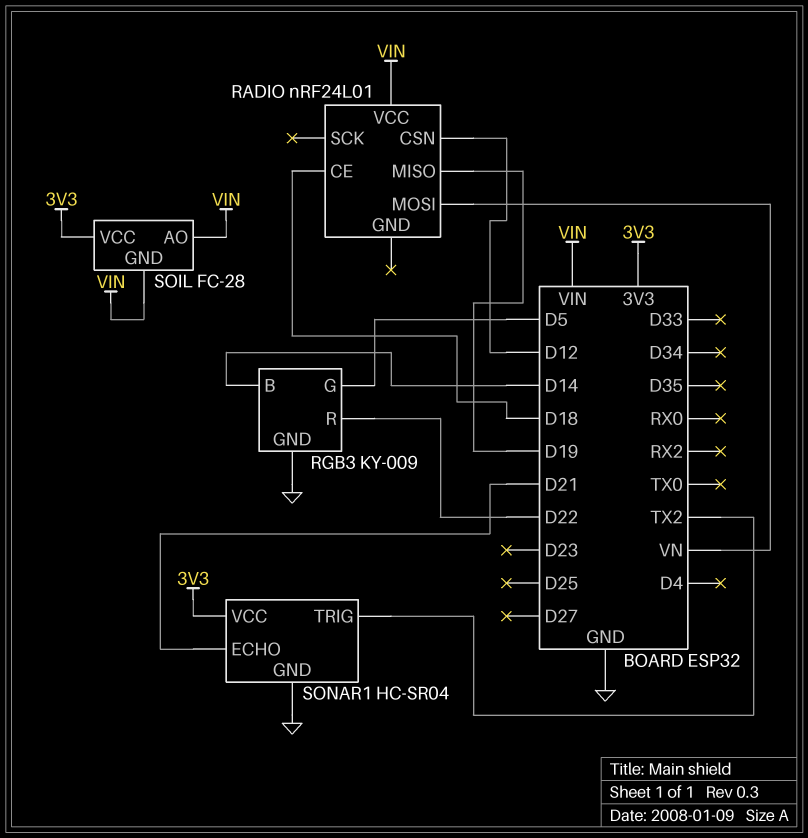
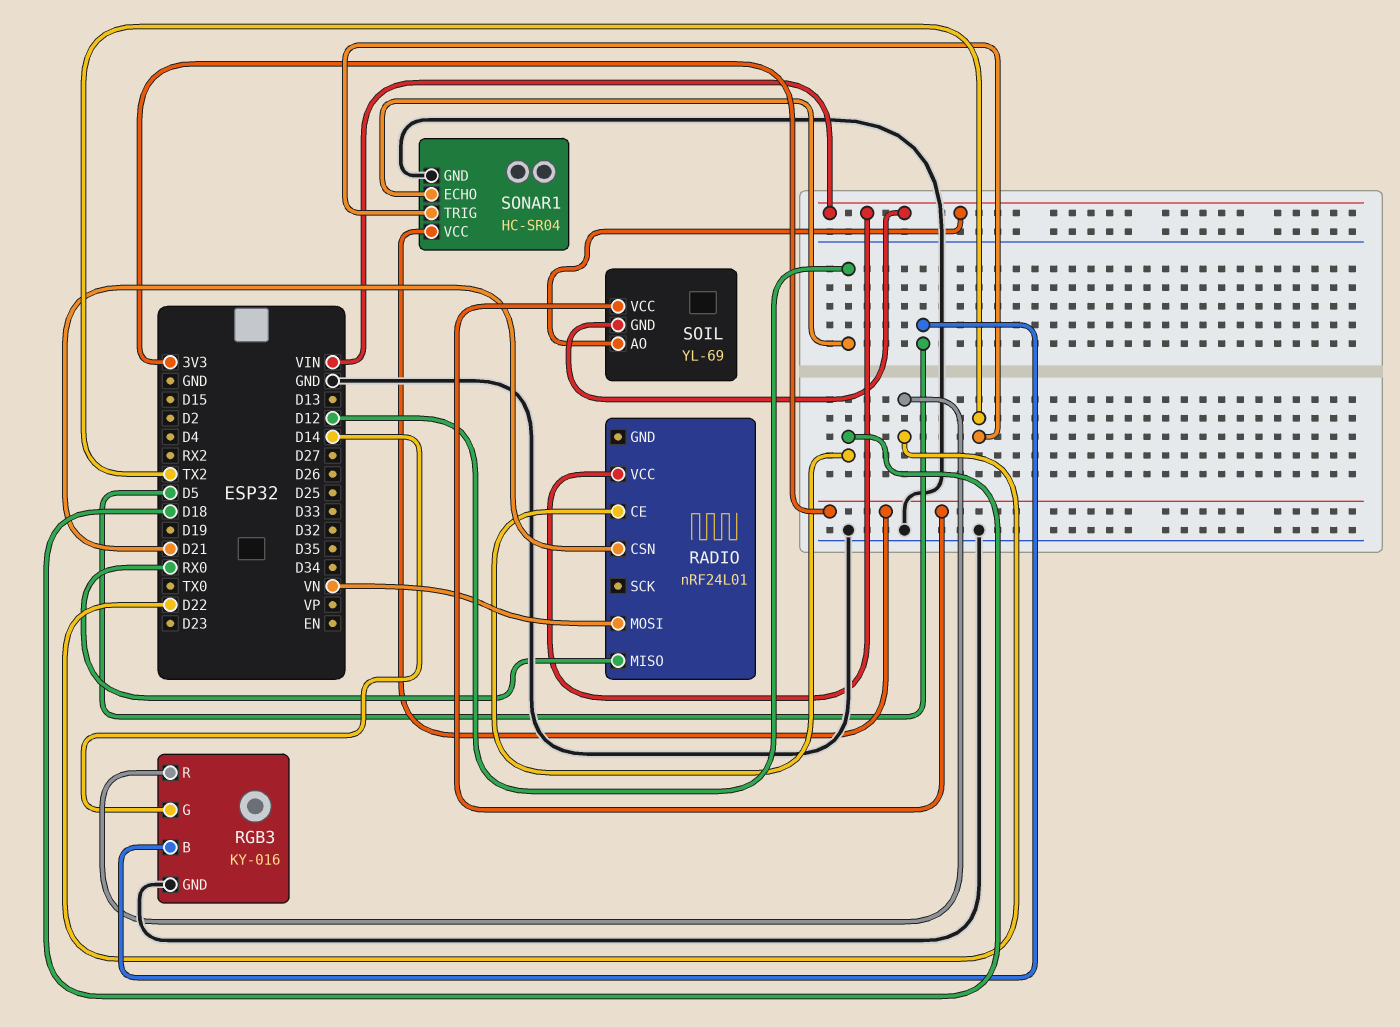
RADIO pin CSN: D12 -> D21
RADIO pin MISO: D19 -> RX0
RGB3: KY-009 -> KY-016
RGB3 pin B: D14 -> D5
RGB3 pin G: D5 -> D14
SOIL: FC-28 -> YL-69
SONAR1 pin ECHO: D21 -> D12

